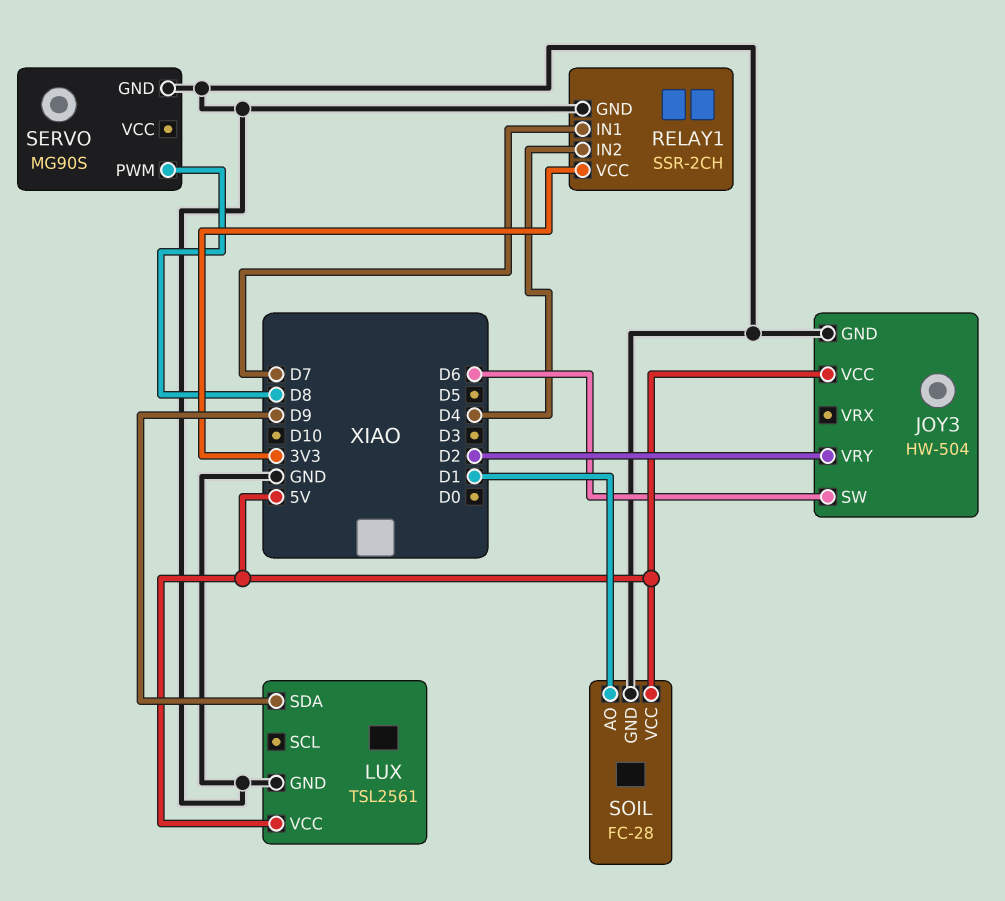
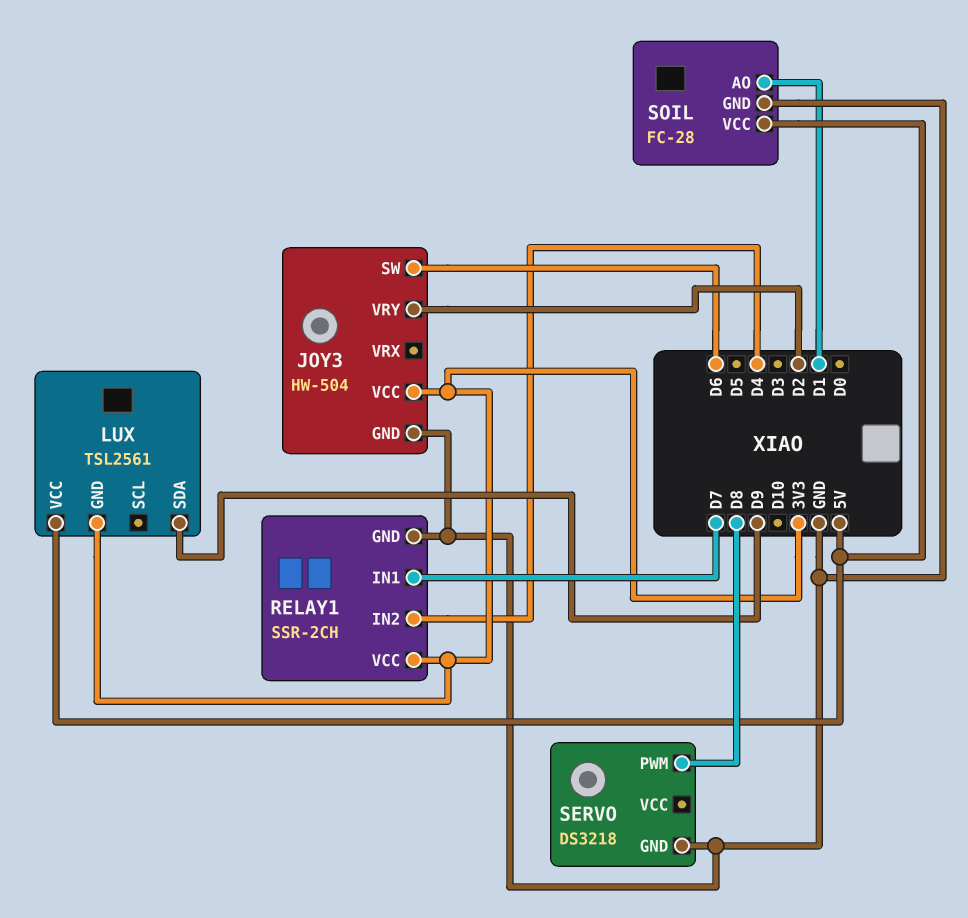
JOY3 pin VCC: 5V -> 3V3
LUX pin GND: GND -> 3V3
SERVO: MG90S -> DS3218

